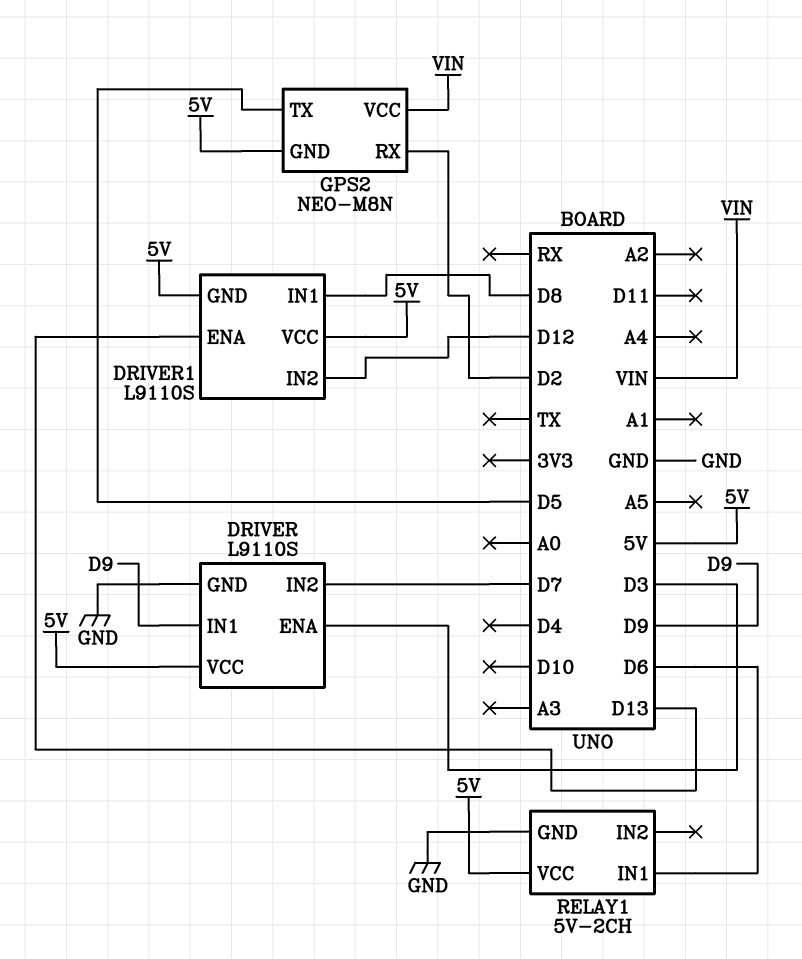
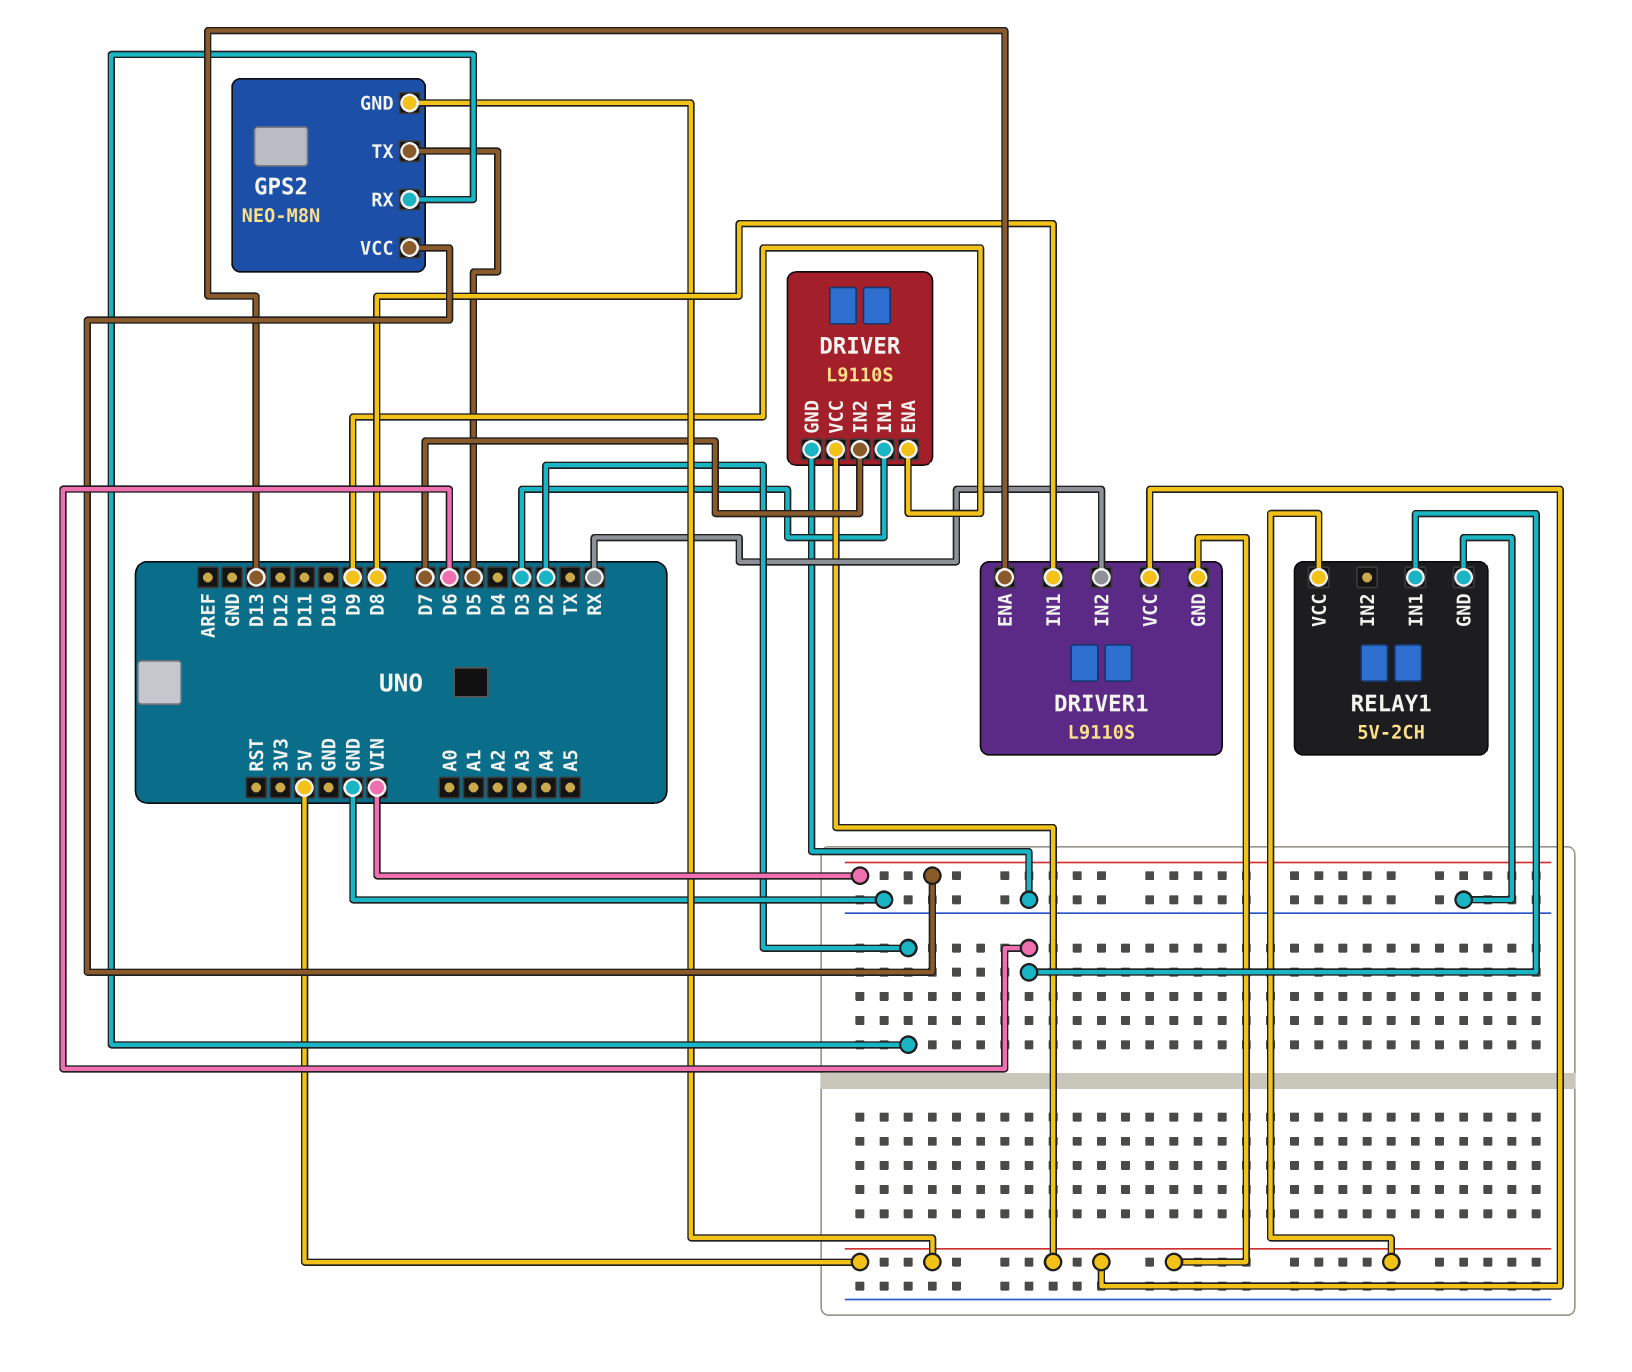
DRIVER pin ENA: D3 -> D9
DRIVER pin IN1: D9 -> D3
DRIVER1 pin IN2: D12 -> RX

